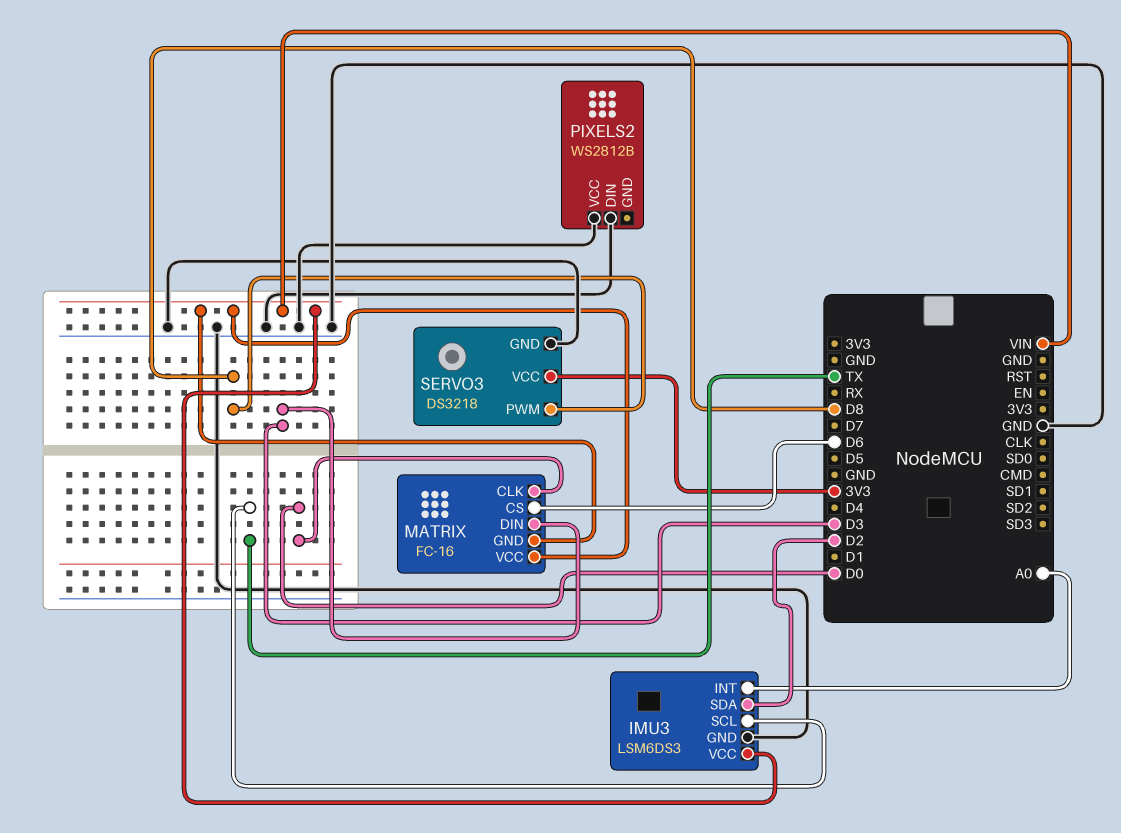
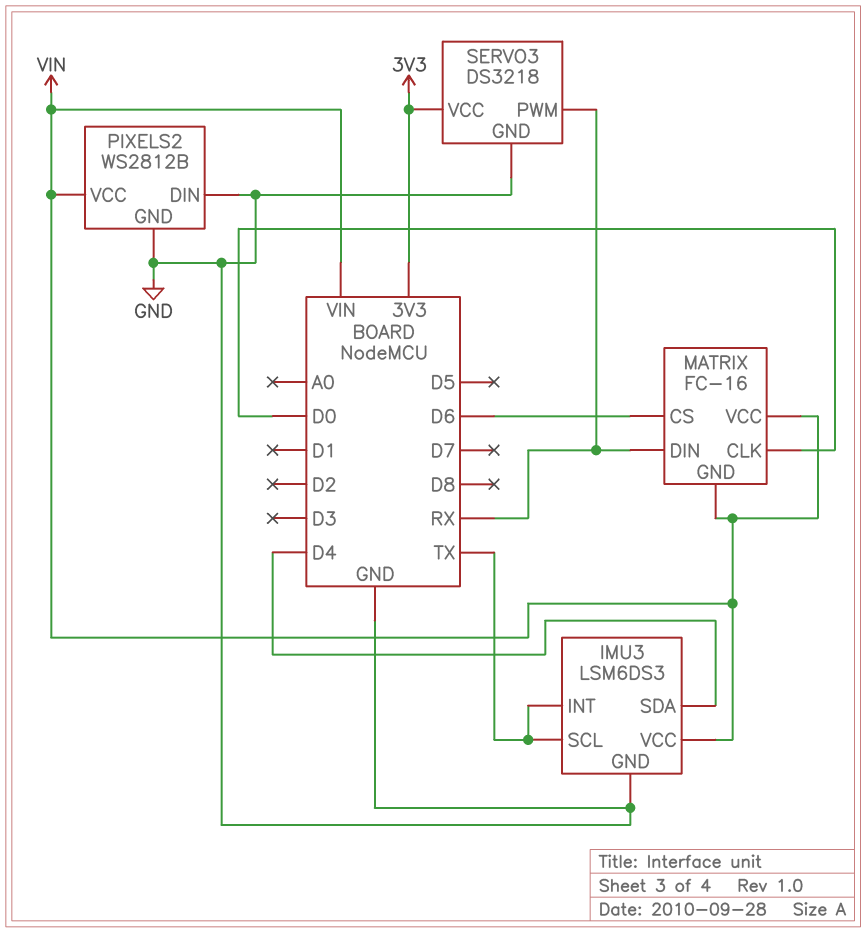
IMU3 pin INT: A0 -> TX
IMU3 pin SDA: D2 -> D4
MATRIX pin DIN: D3 -> RX
PIXELS2 pin GND: none -> GND
PIXELS2 pin VCC: GND -> VIN
SERVO3 pin PWM: D8 -> RX

